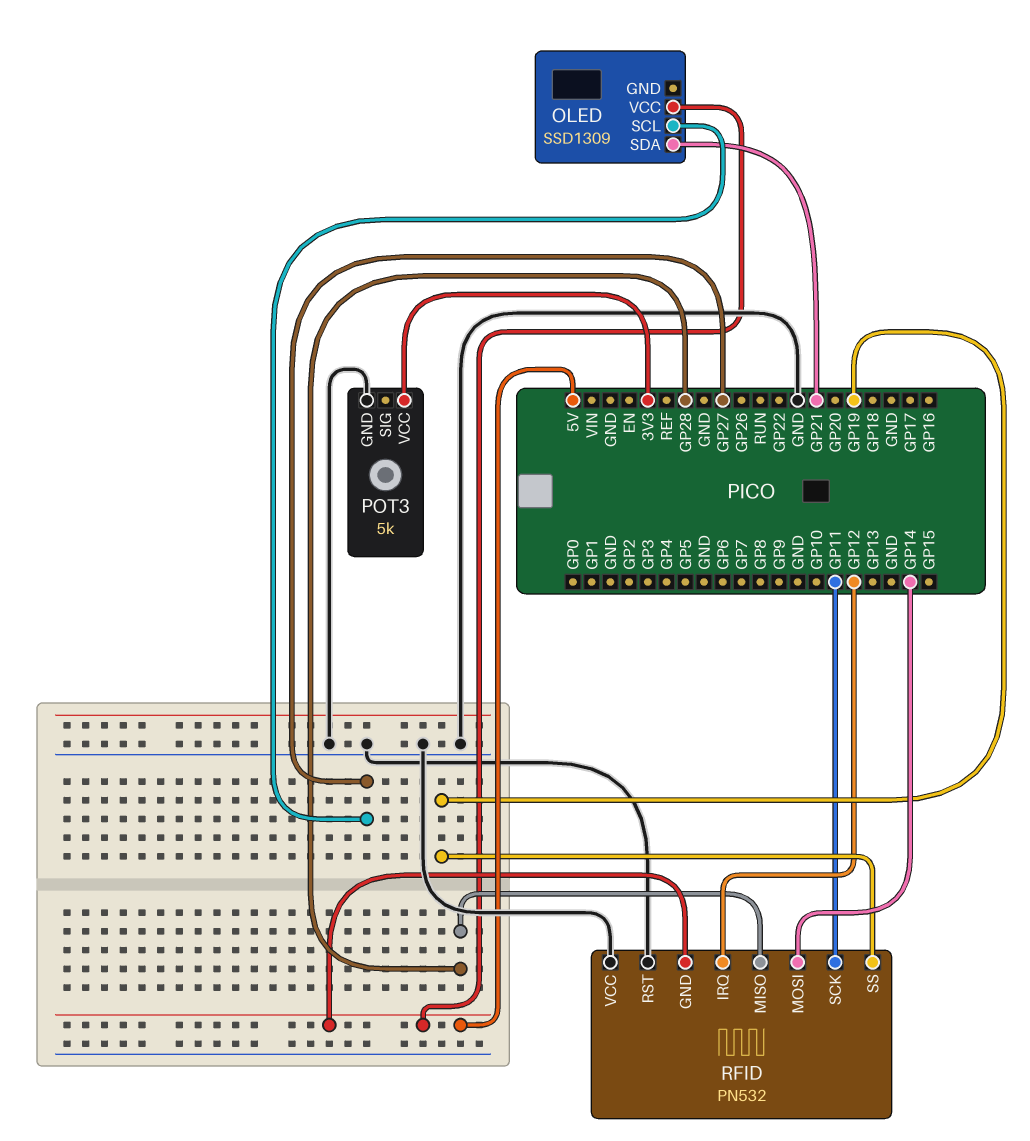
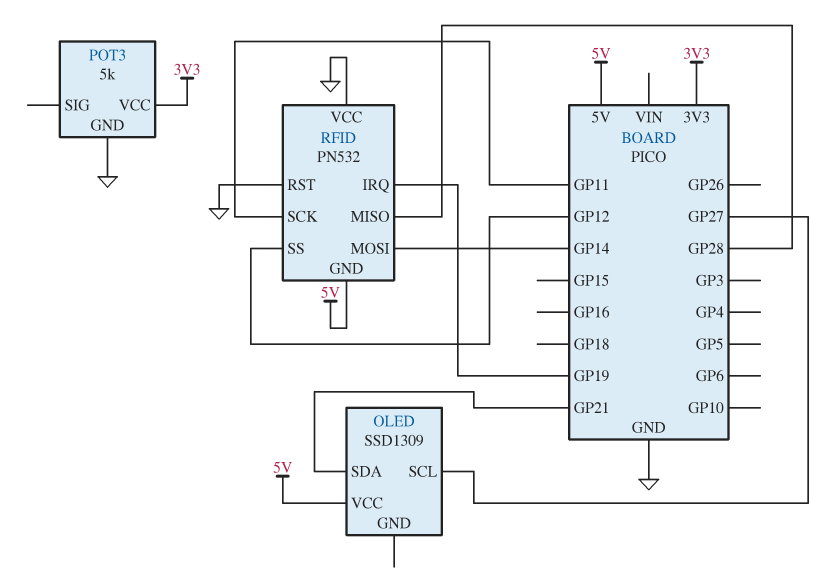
RFID pin IRQ: GP12 -> GP19
RFID pin SS: GP19 -> GP12

